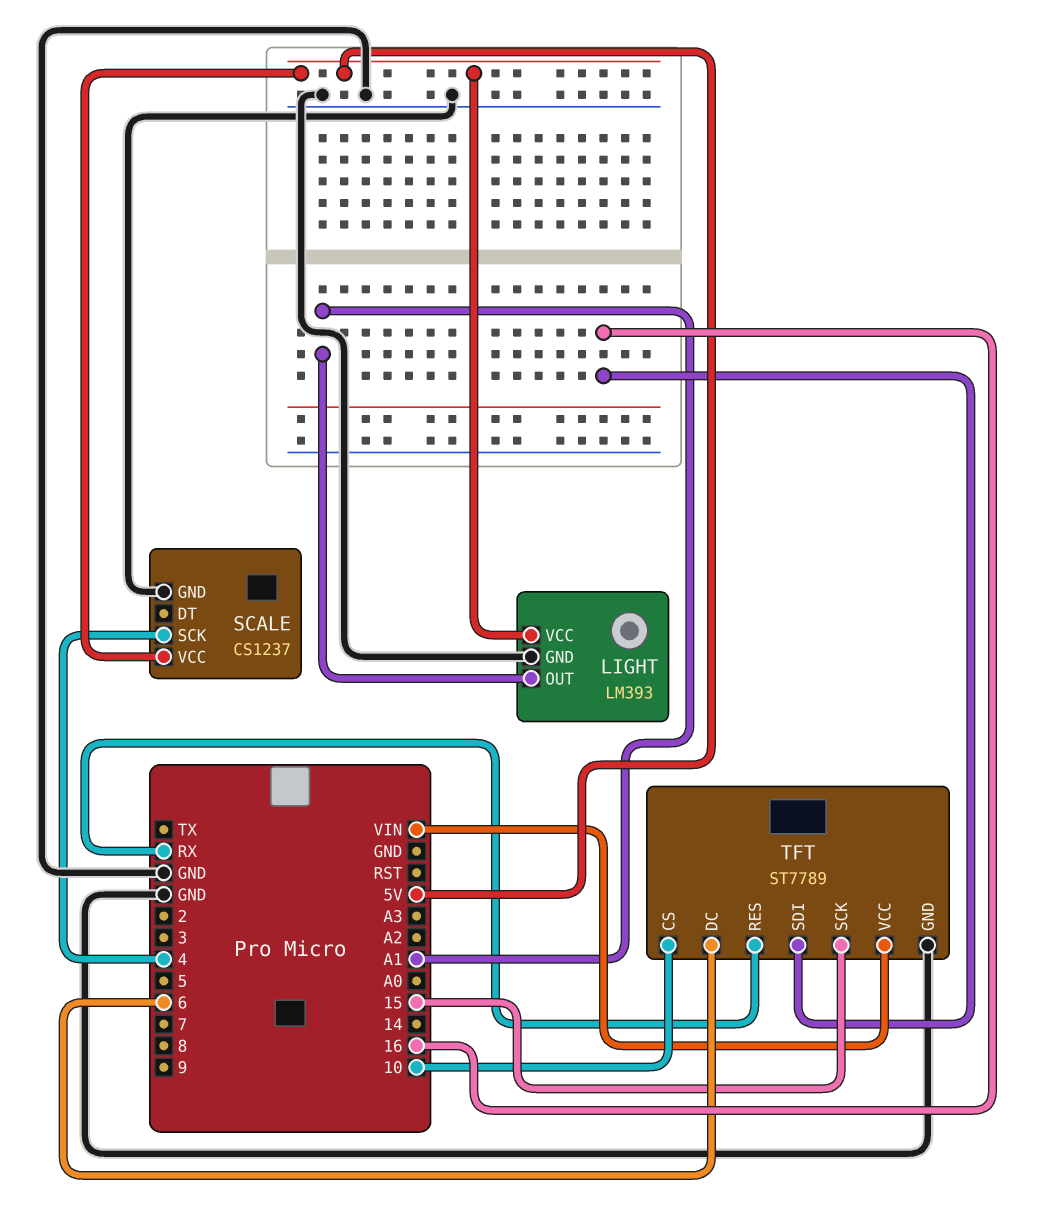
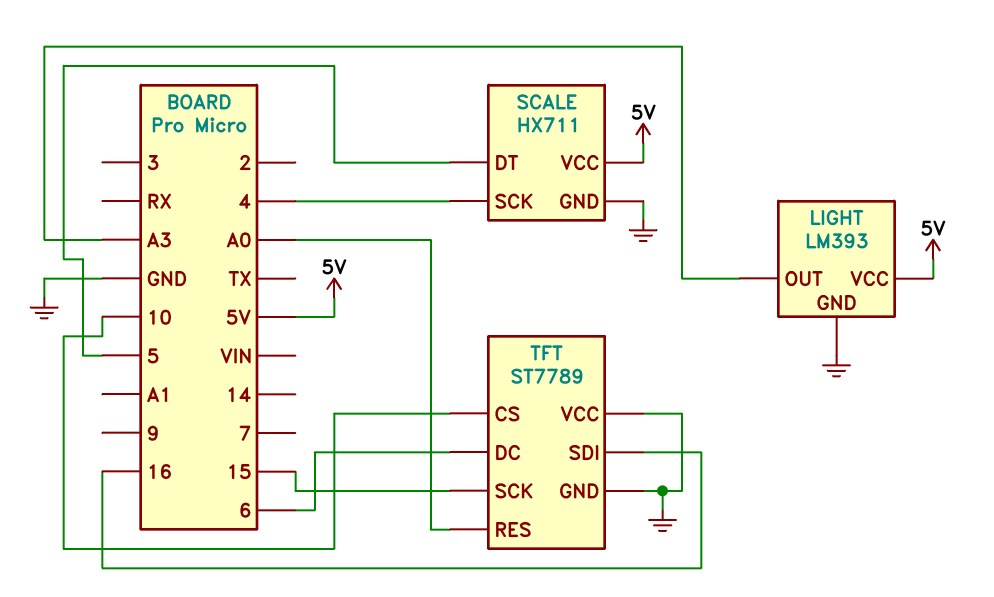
LIGHT pin OUT: A1 -> A3
SCALE: CS1237 -> HX711
SCALE pin DT: none -> 5
TFT pin RES: RX -> A0
TFT pin VCC: VIN -> GND

